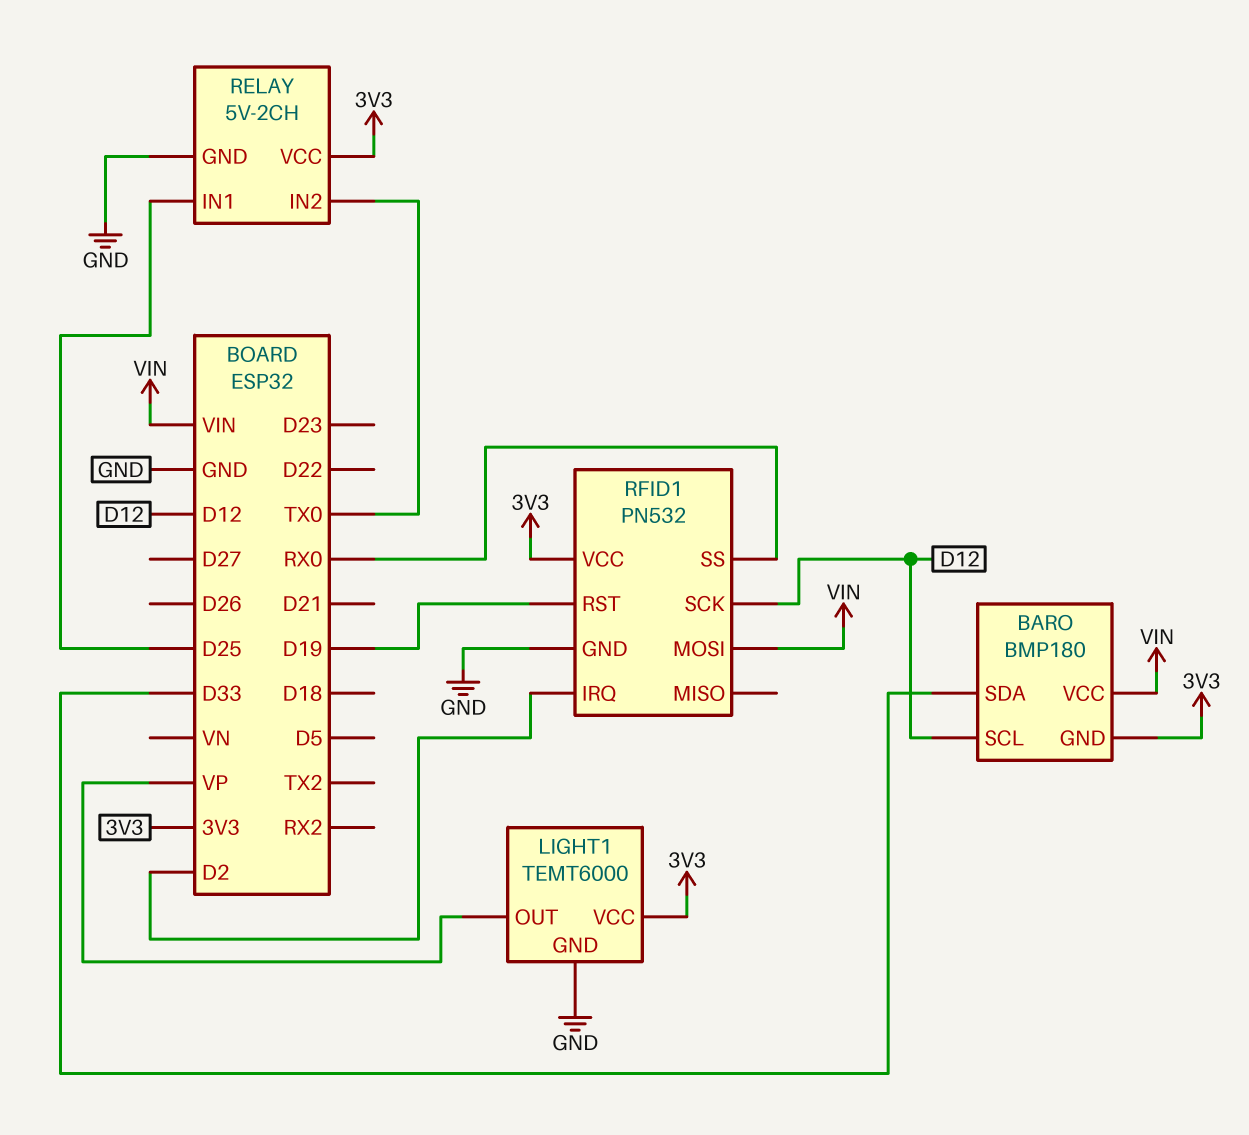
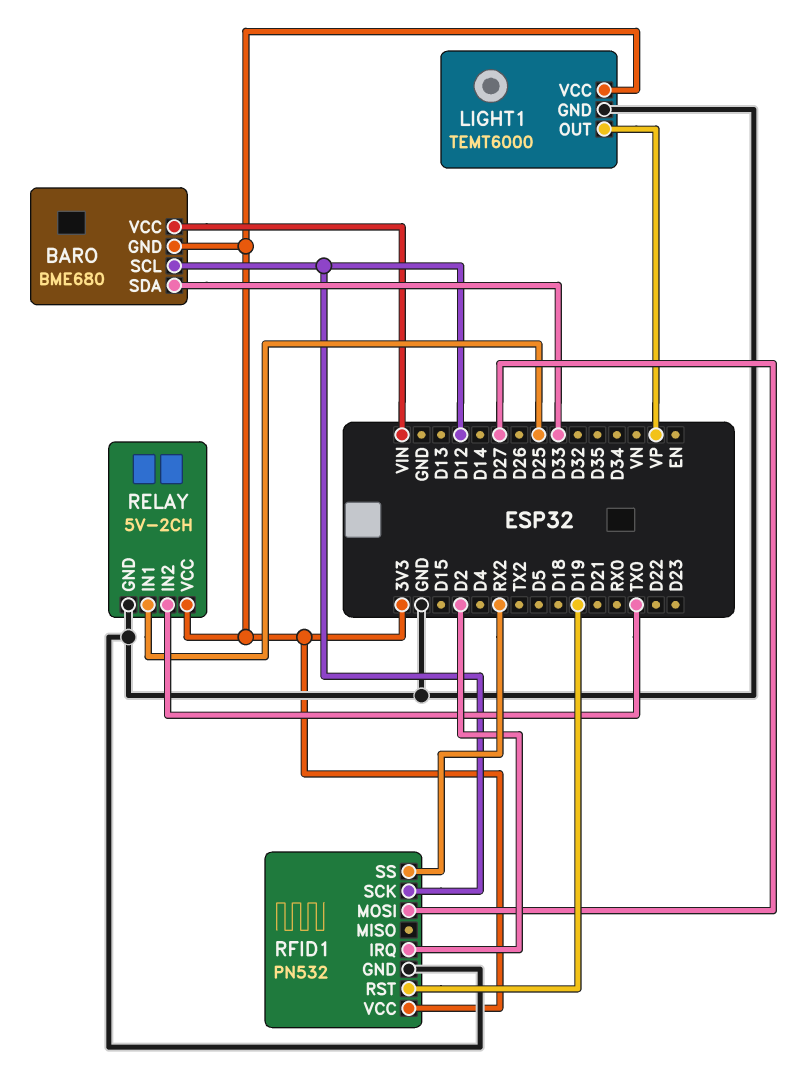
BARO: BMP180 -> BME680
RFID1 pin MOSI: VIN -> D27
RFID1 pin SS: RX0 -> RX2

